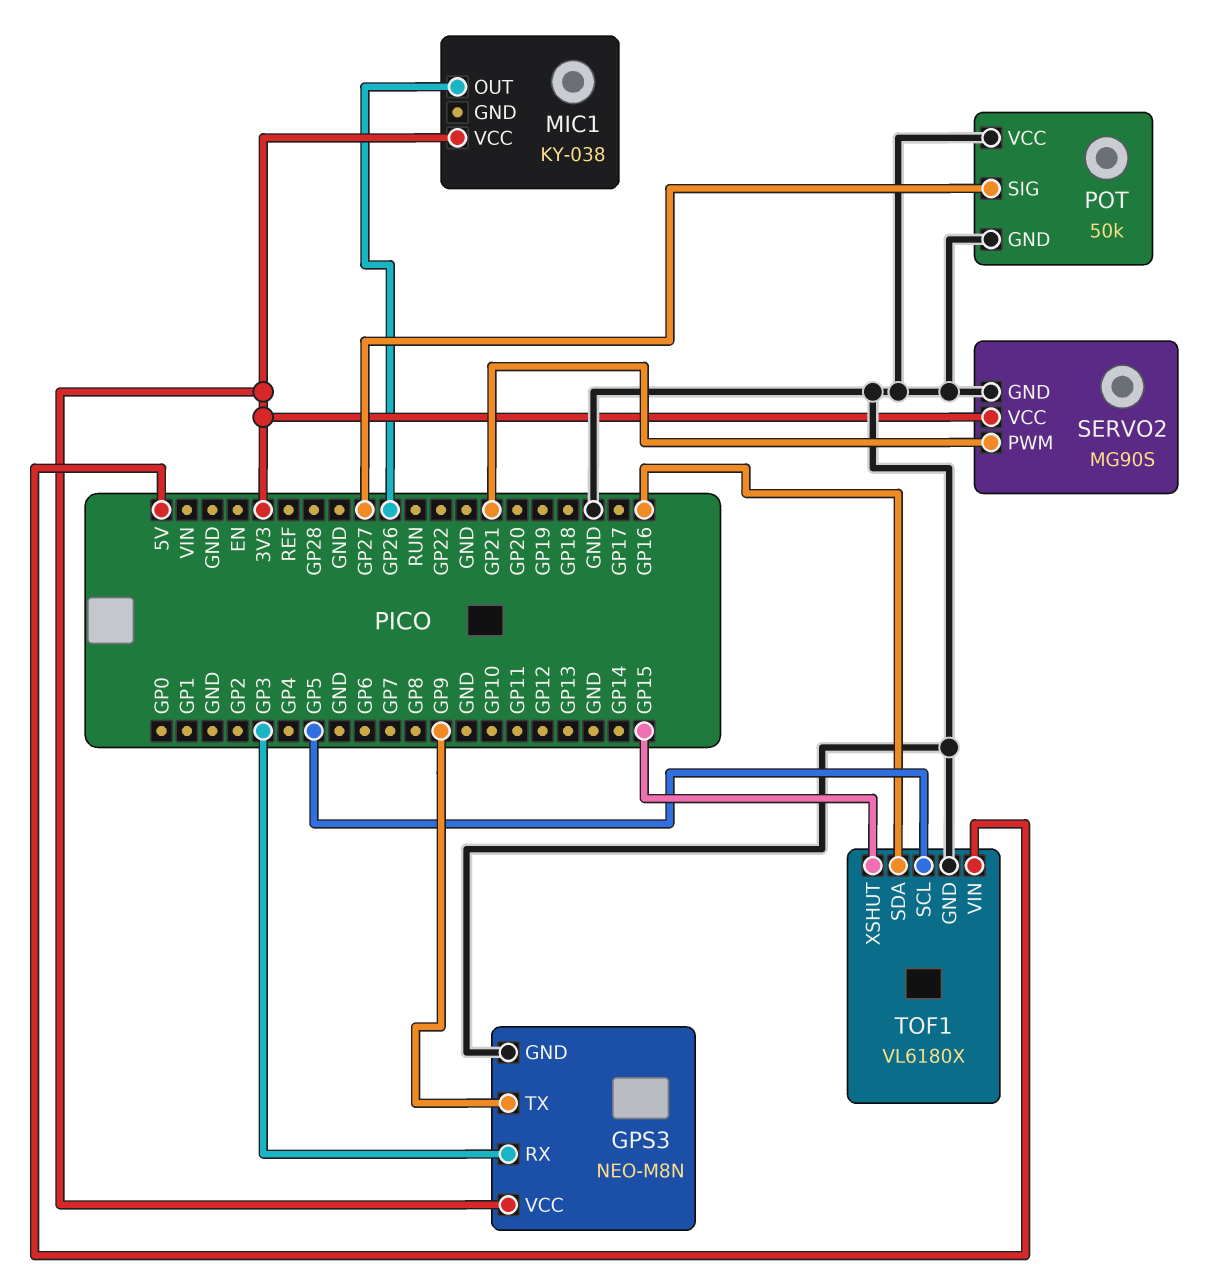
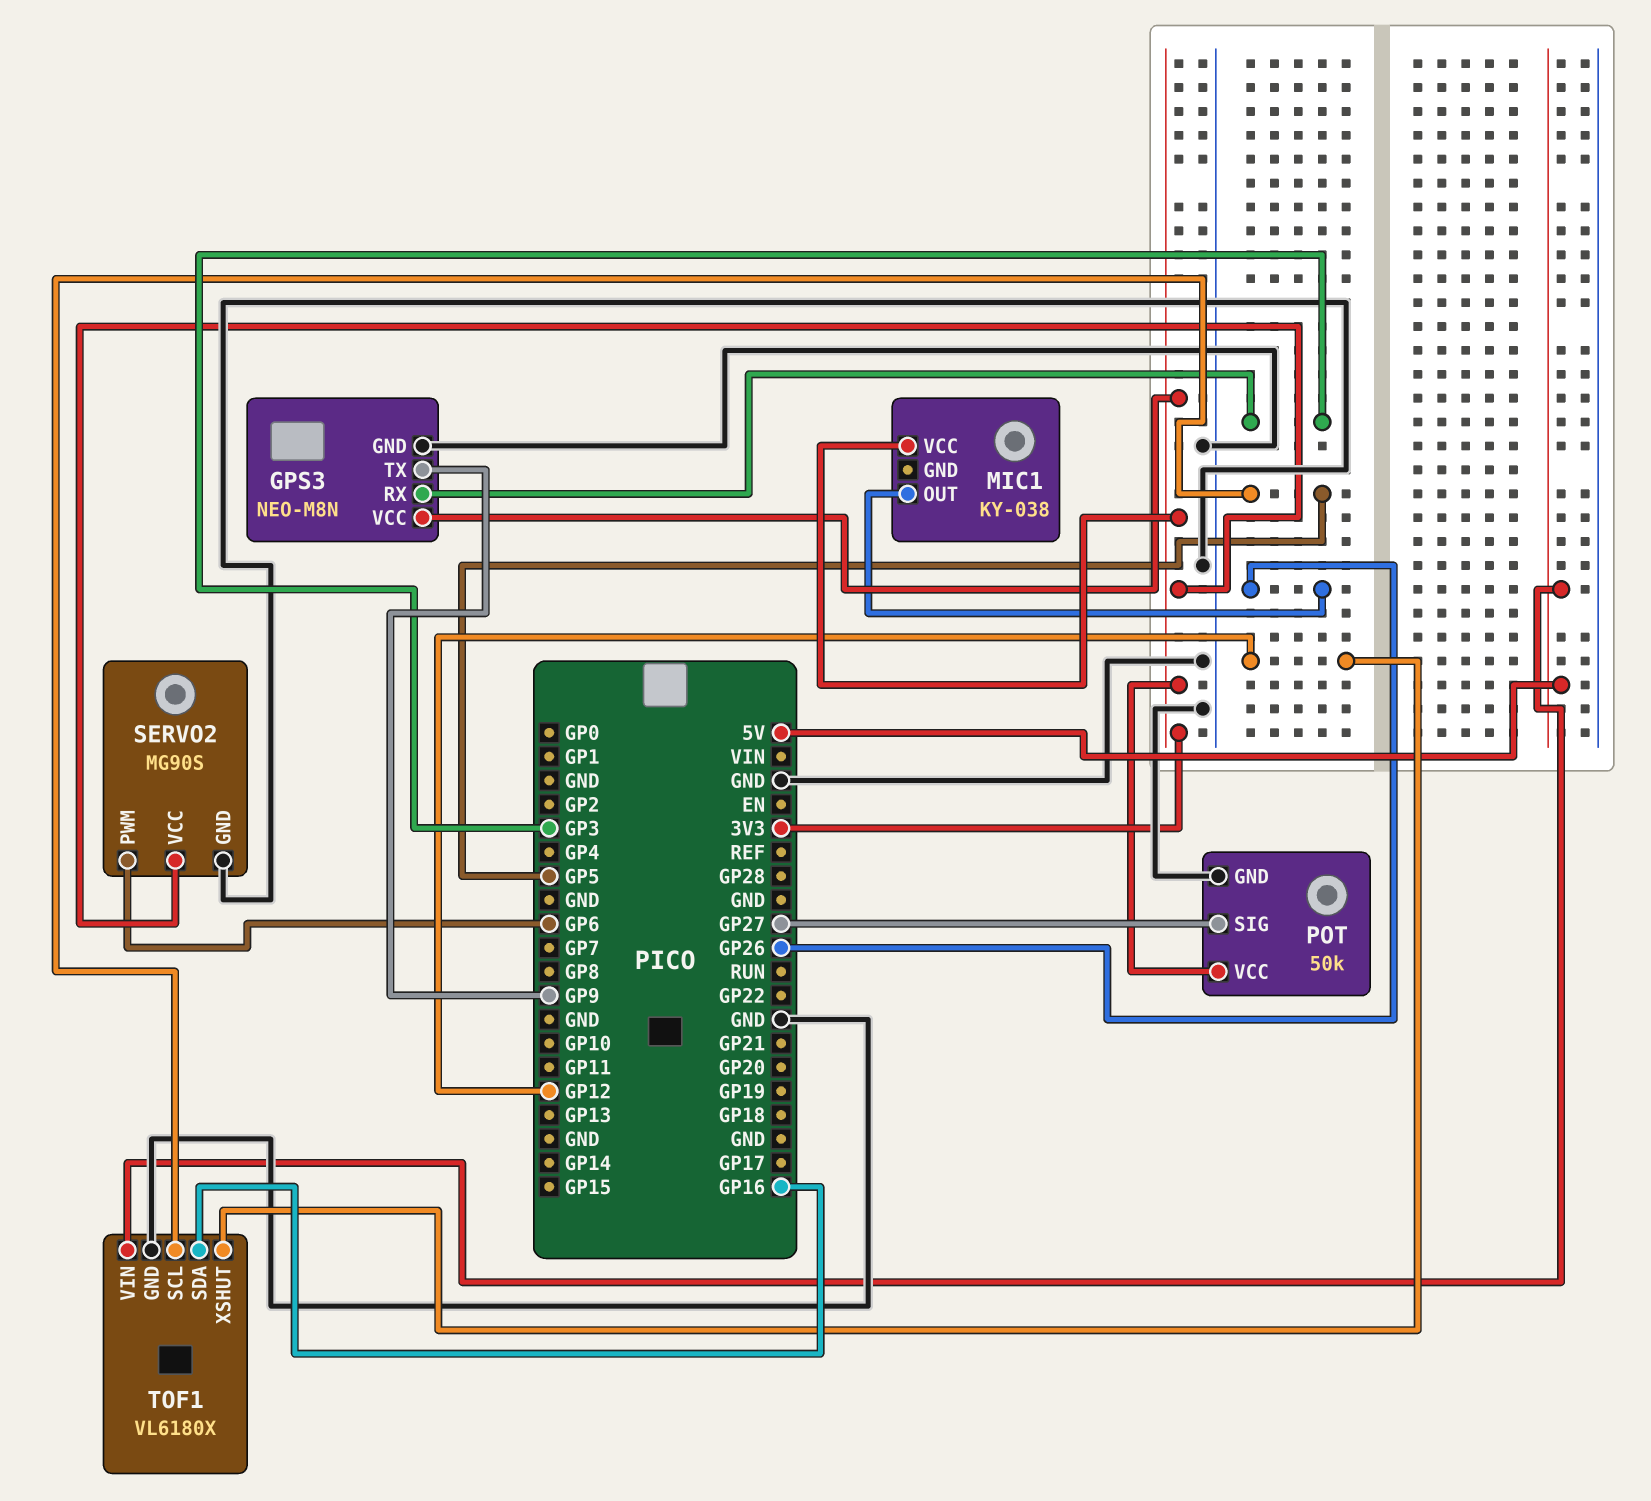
POT pin VCC: GND -> 3V3
SERVO2 pin PWM: GP21 -> GP6
TOF1 pin XSHUT: GP15 -> GP12

